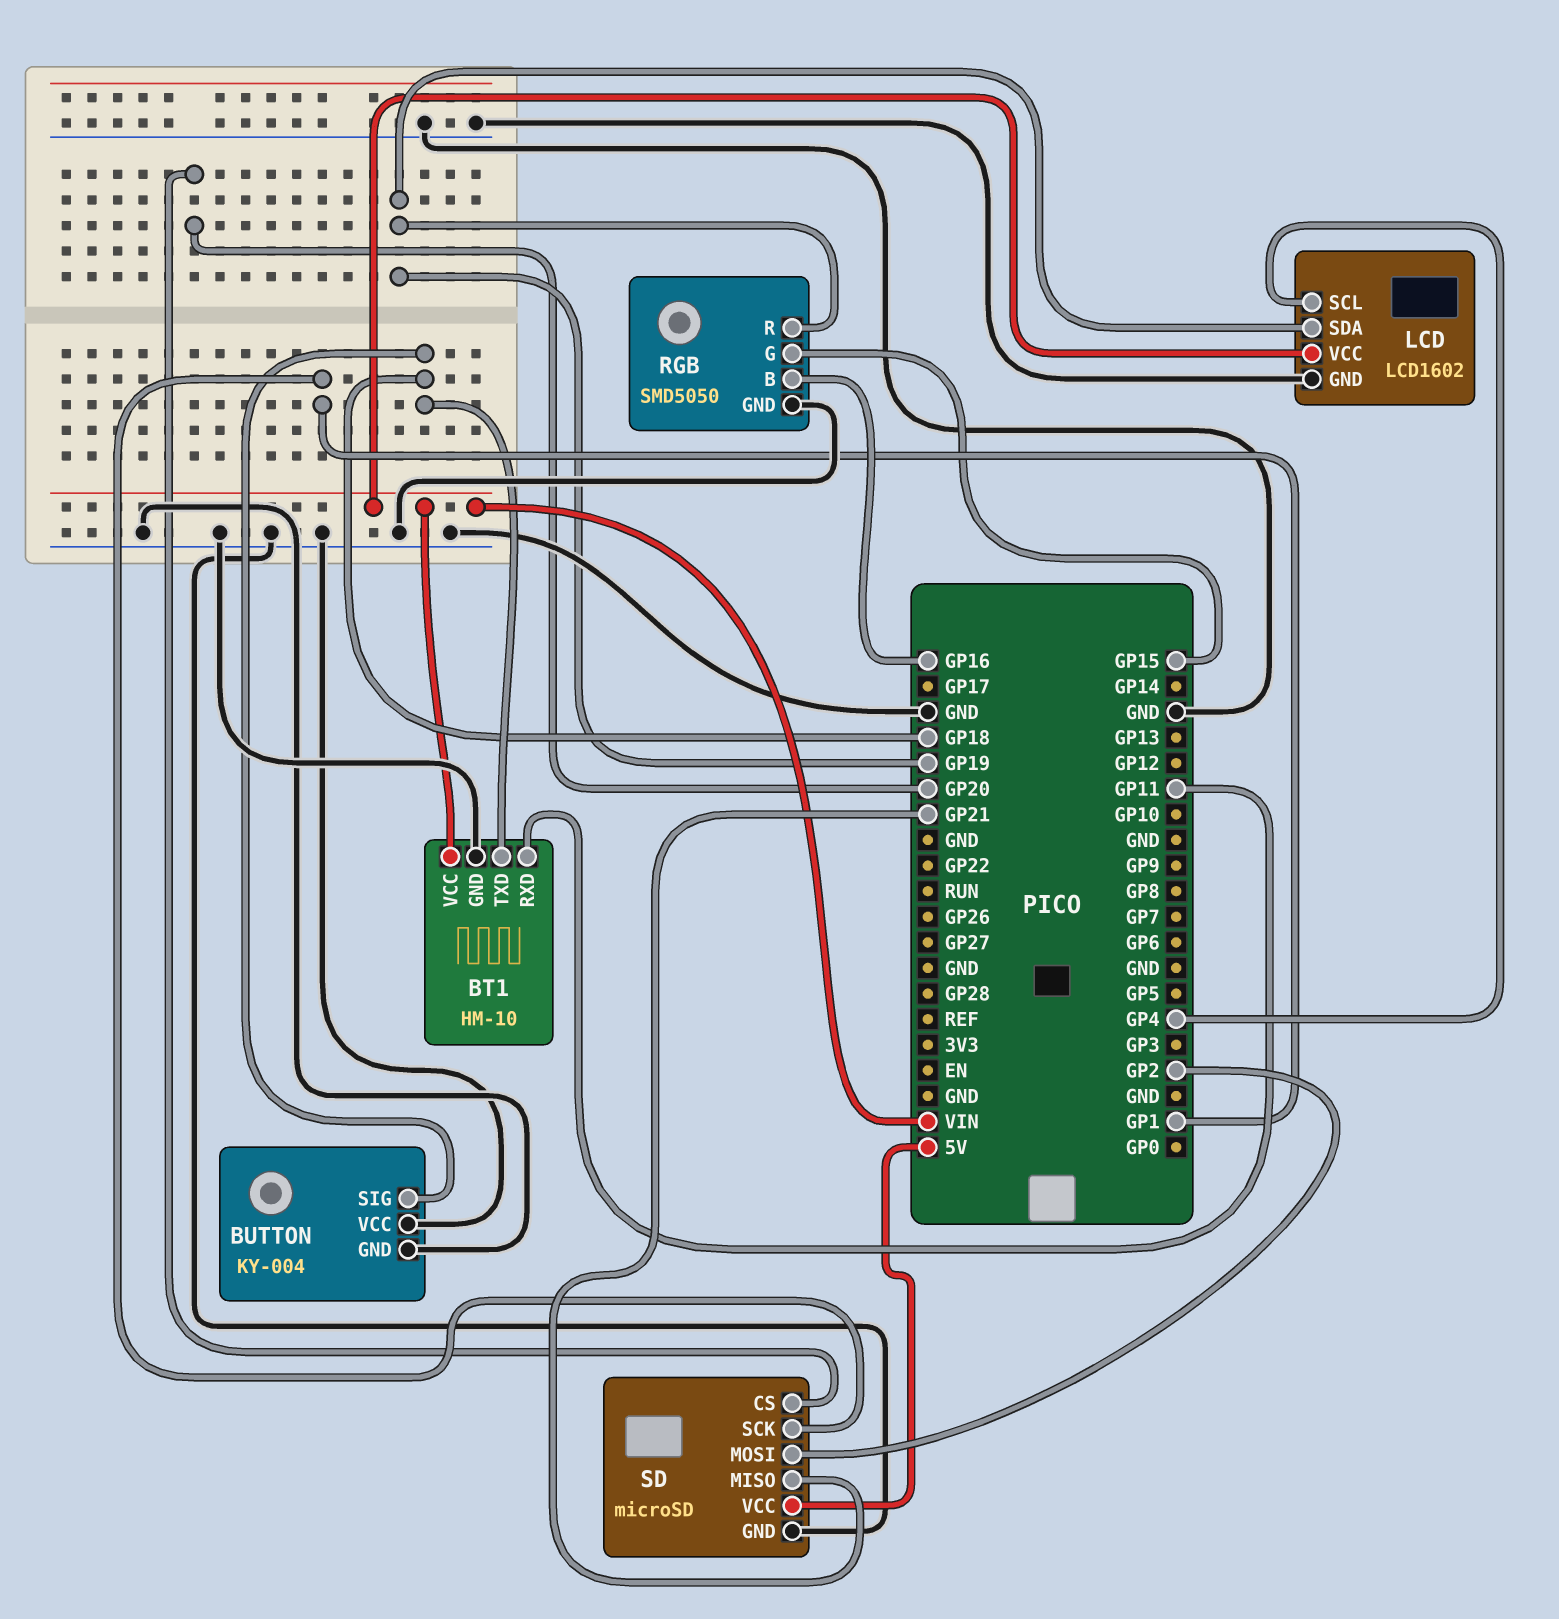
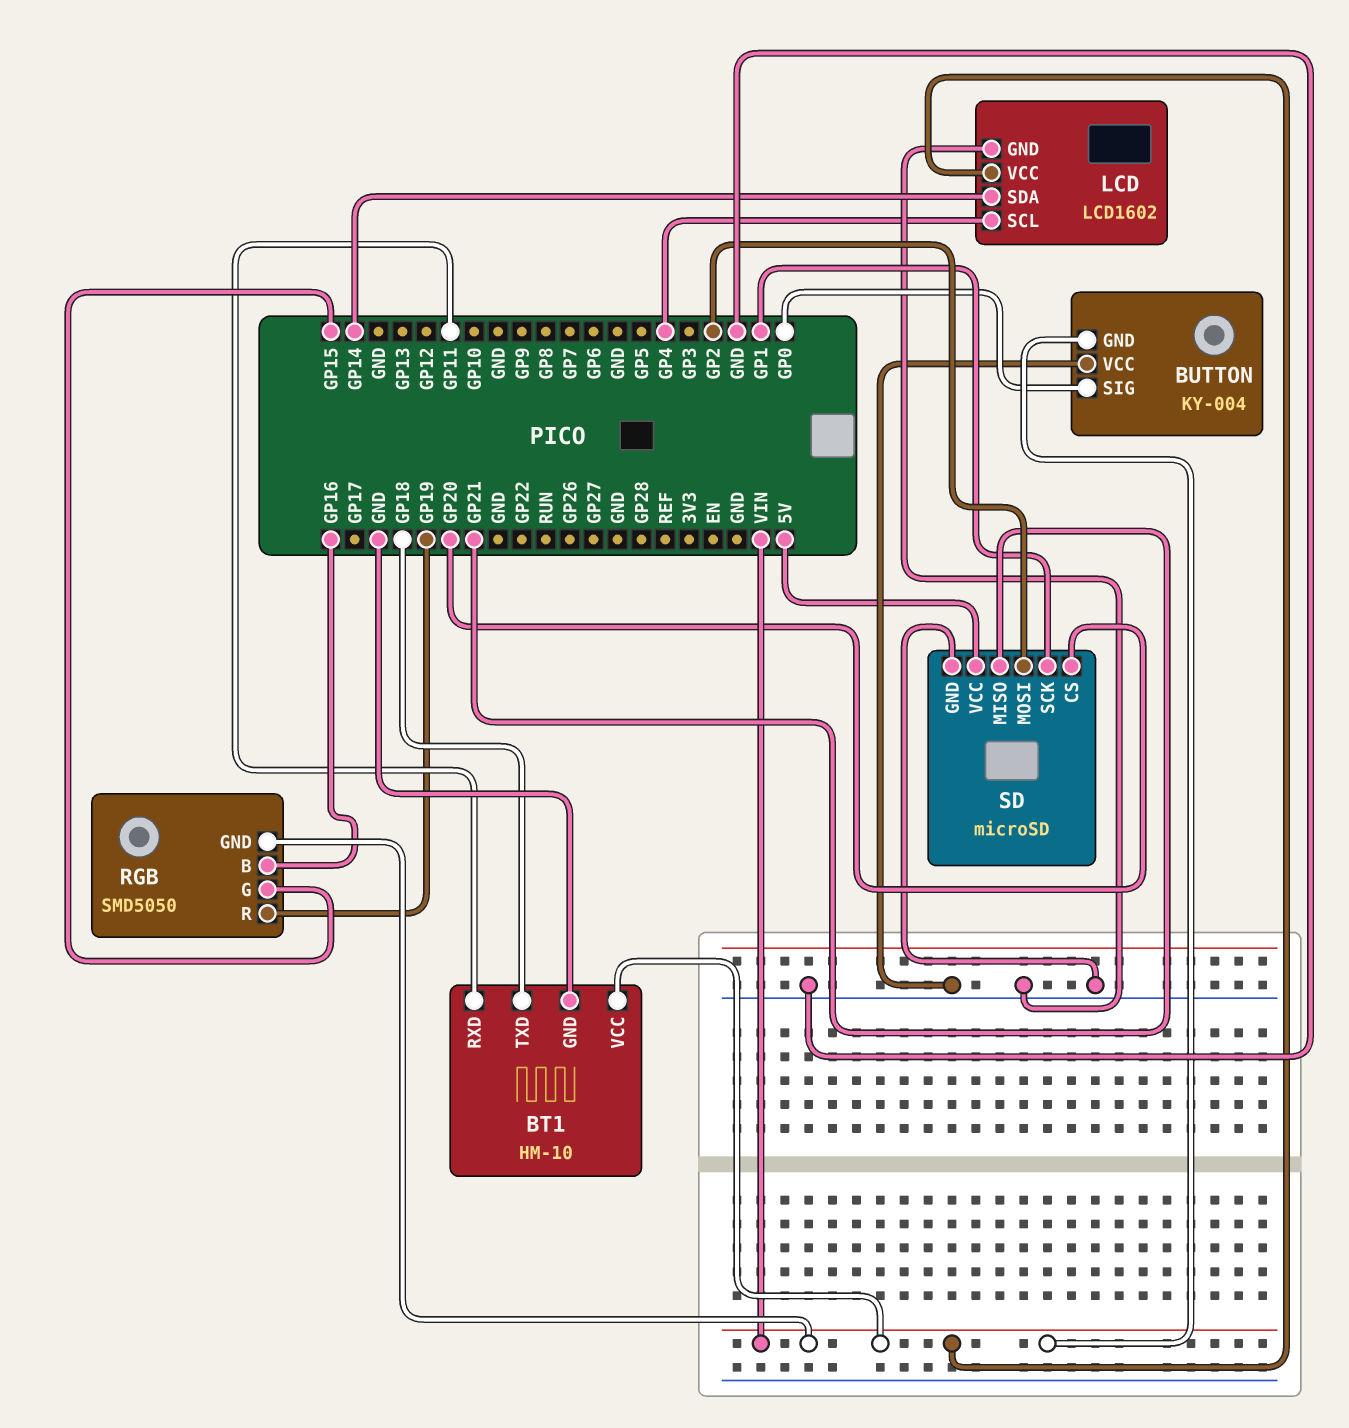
BUTTON pin GND: GND -> VIN
BUTTON pin SIG: GP18 -> GP0
LCD pin SDA: GP19 -> GP14
RGB pin GND: GND -> VIN

